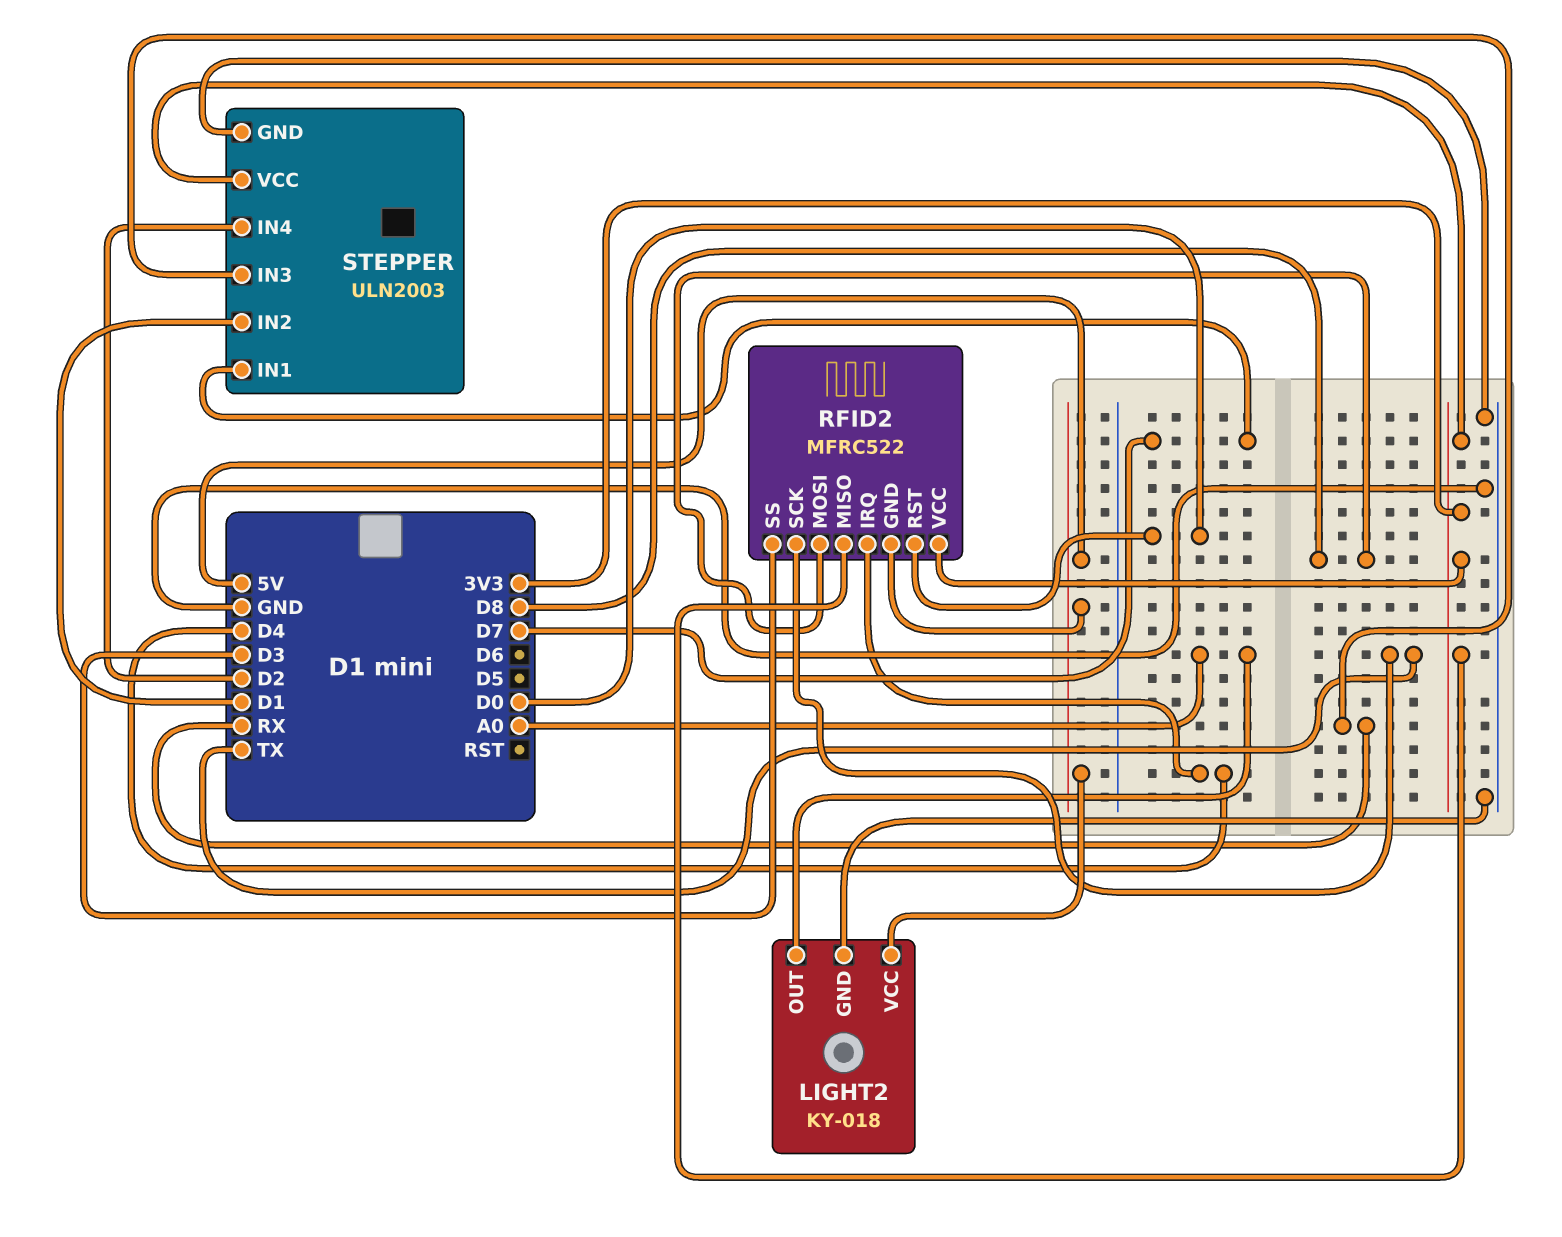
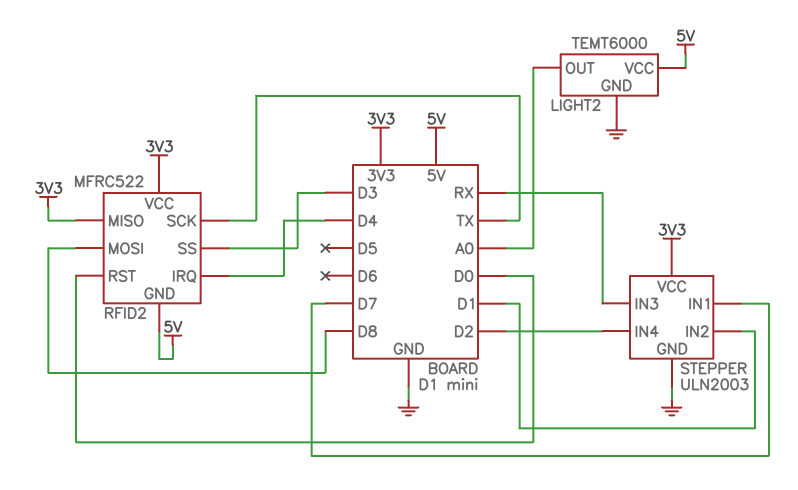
LIGHT2: KY-018 -> TEMT6000

